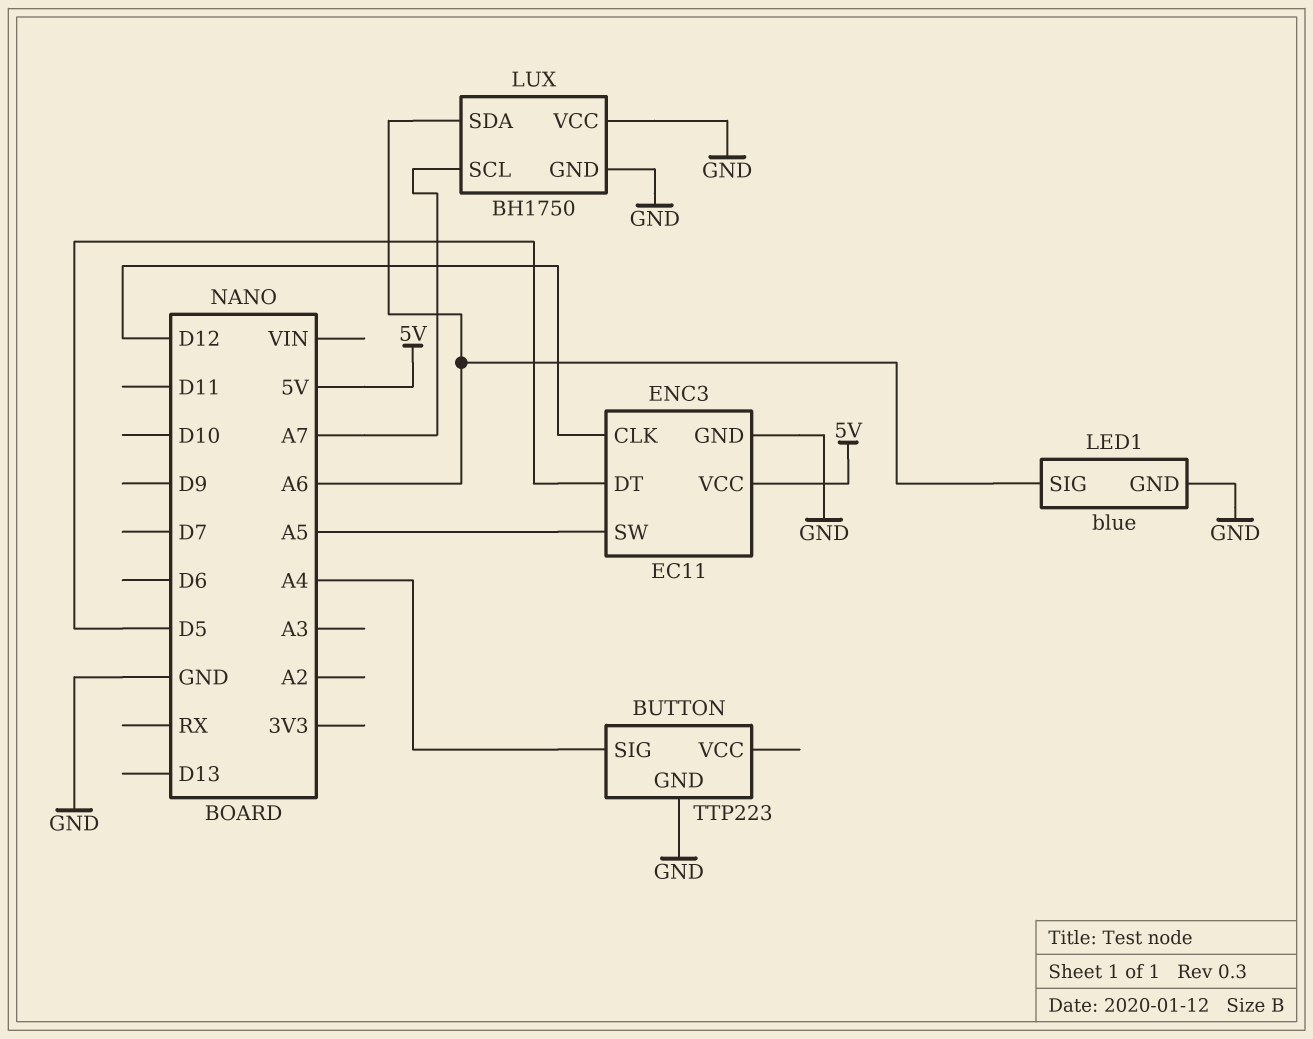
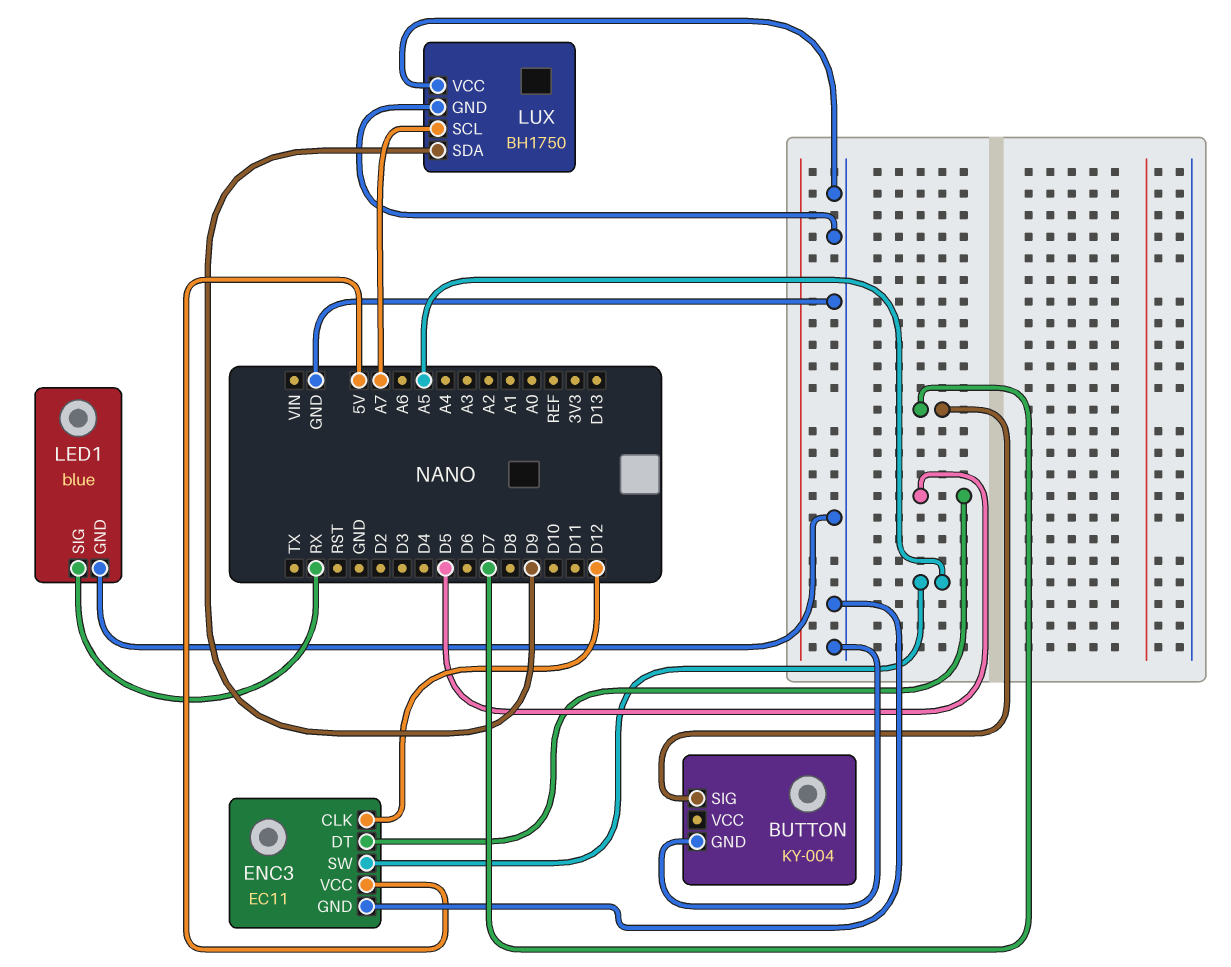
BUTTON: TTP223 -> KY-004
BUTTON pin SIG: A4 -> D7
LED1 pin SIG: A6 -> RX
LUX pin SDA: A6 -> D9

